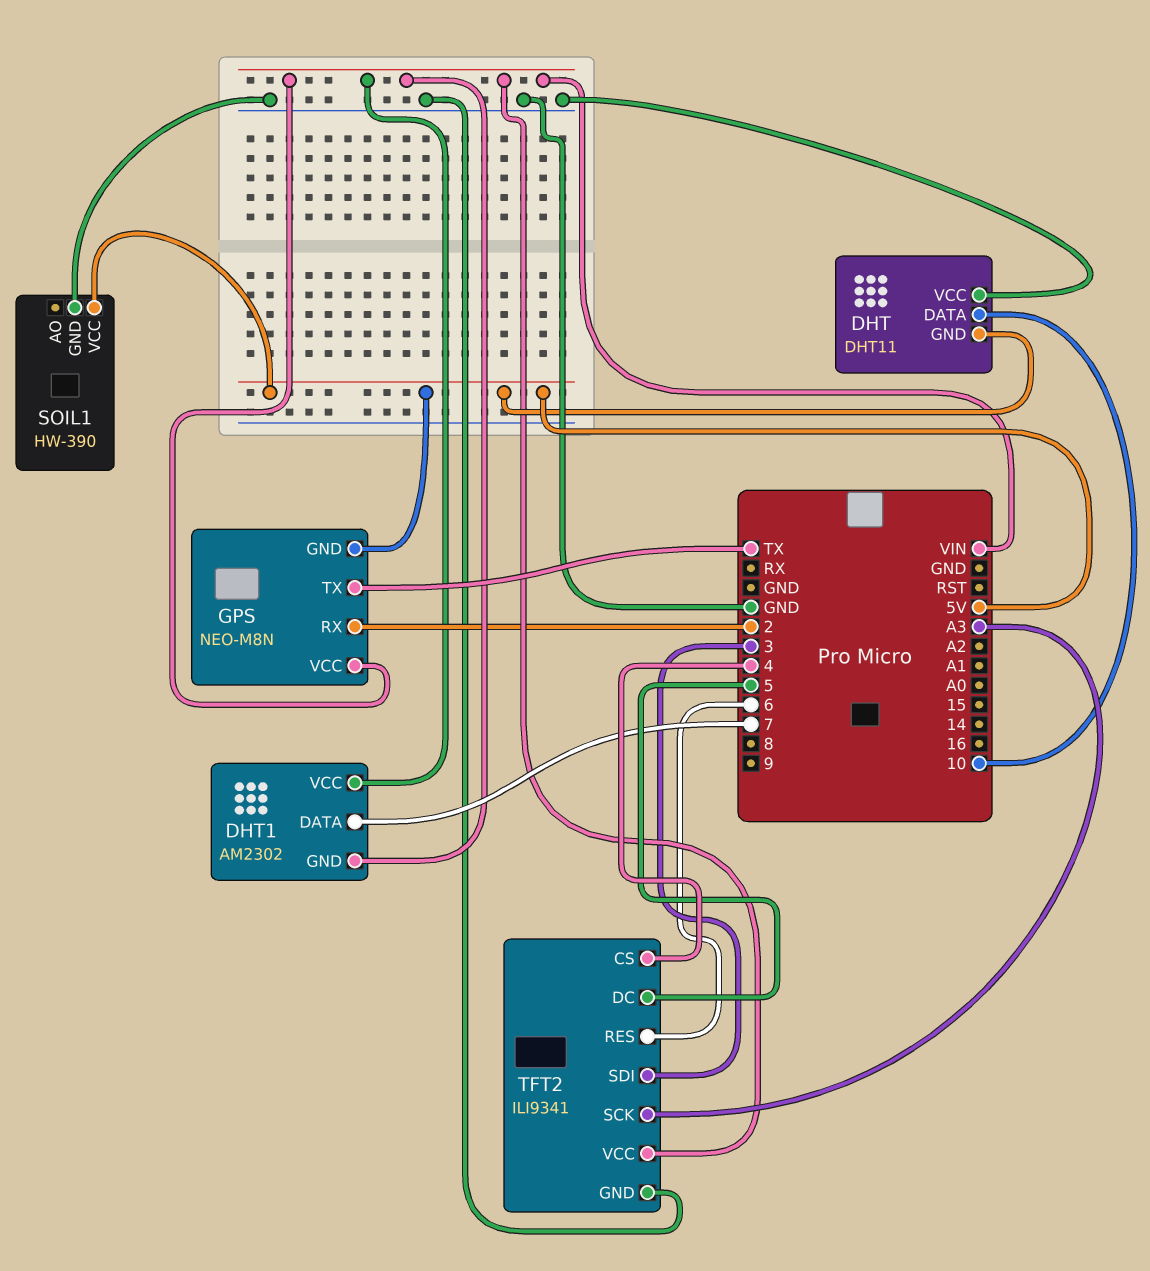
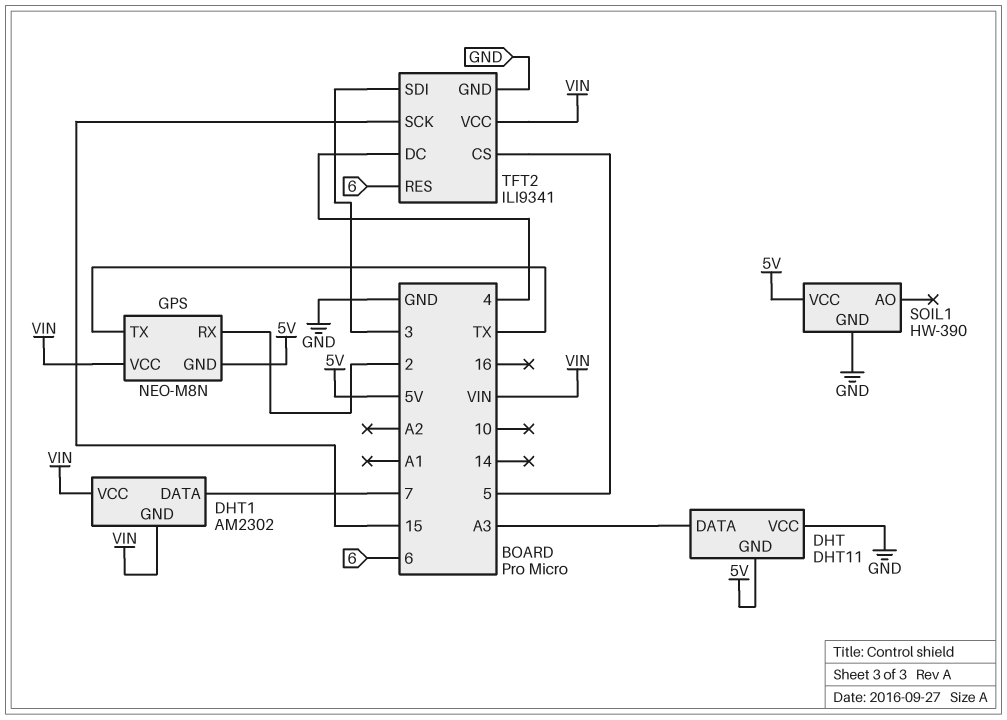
DHT pin DATA: 10 -> A3
TFT2 pin CS: 4 -> 5
TFT2 pin DC: 5 -> 4
TFT2 pin SCK: A3 -> 15

